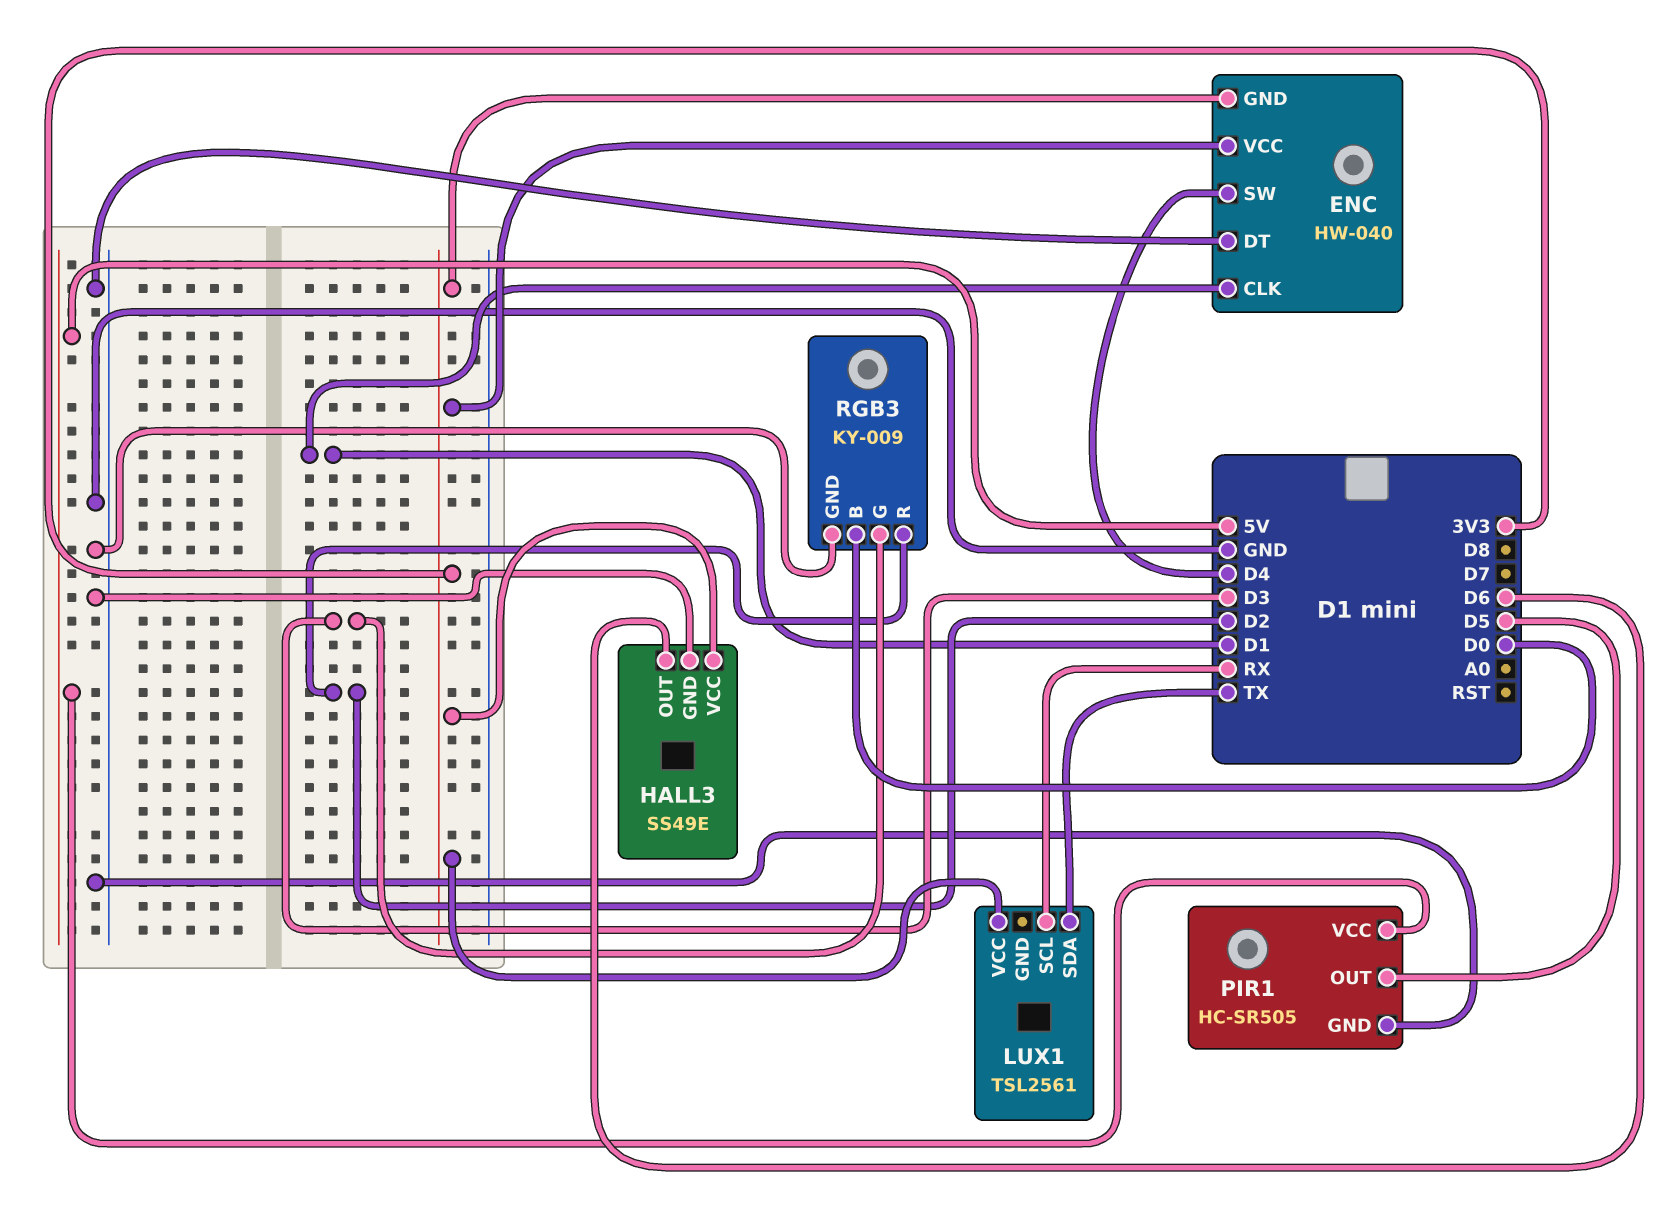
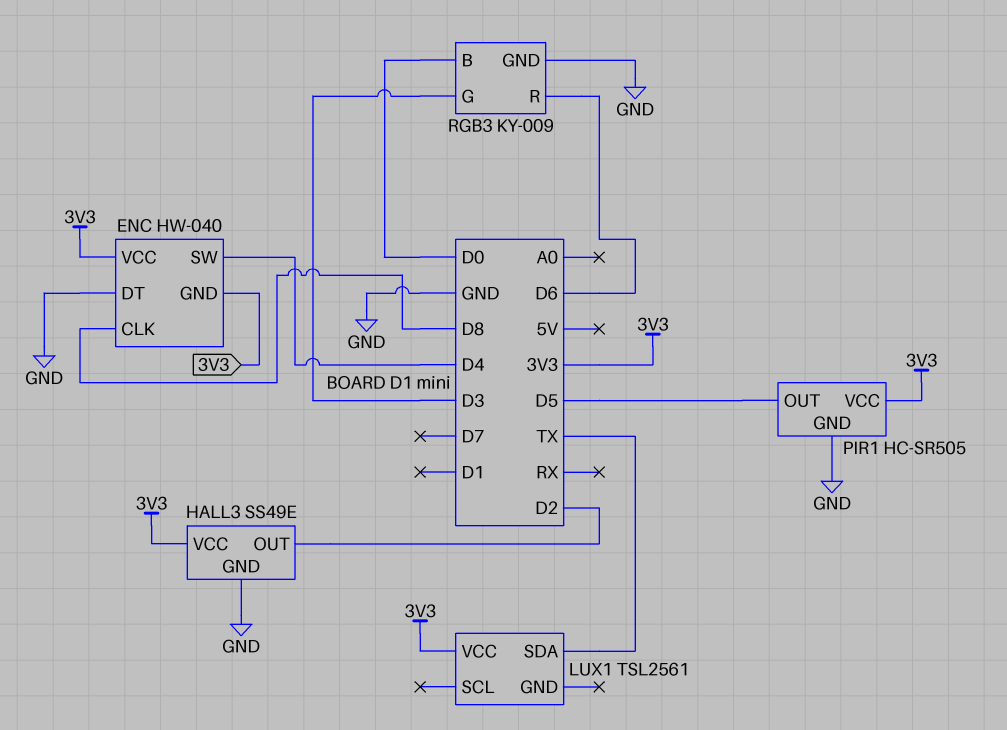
ENC pin CLK: D1 -> D8
HALL3 pin OUT: D6 -> D2
LUX1 pin SCL: RX -> none
PIR1 pin VCC: 5V -> 3V3
RGB3 pin R: D2 -> D6

